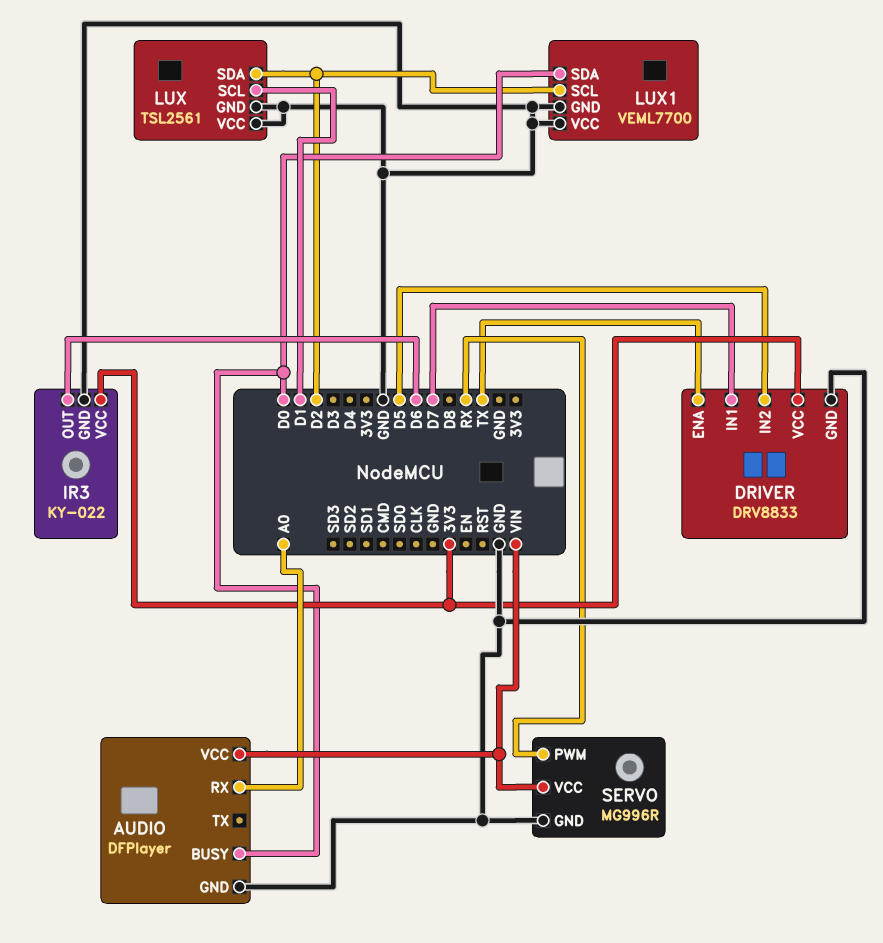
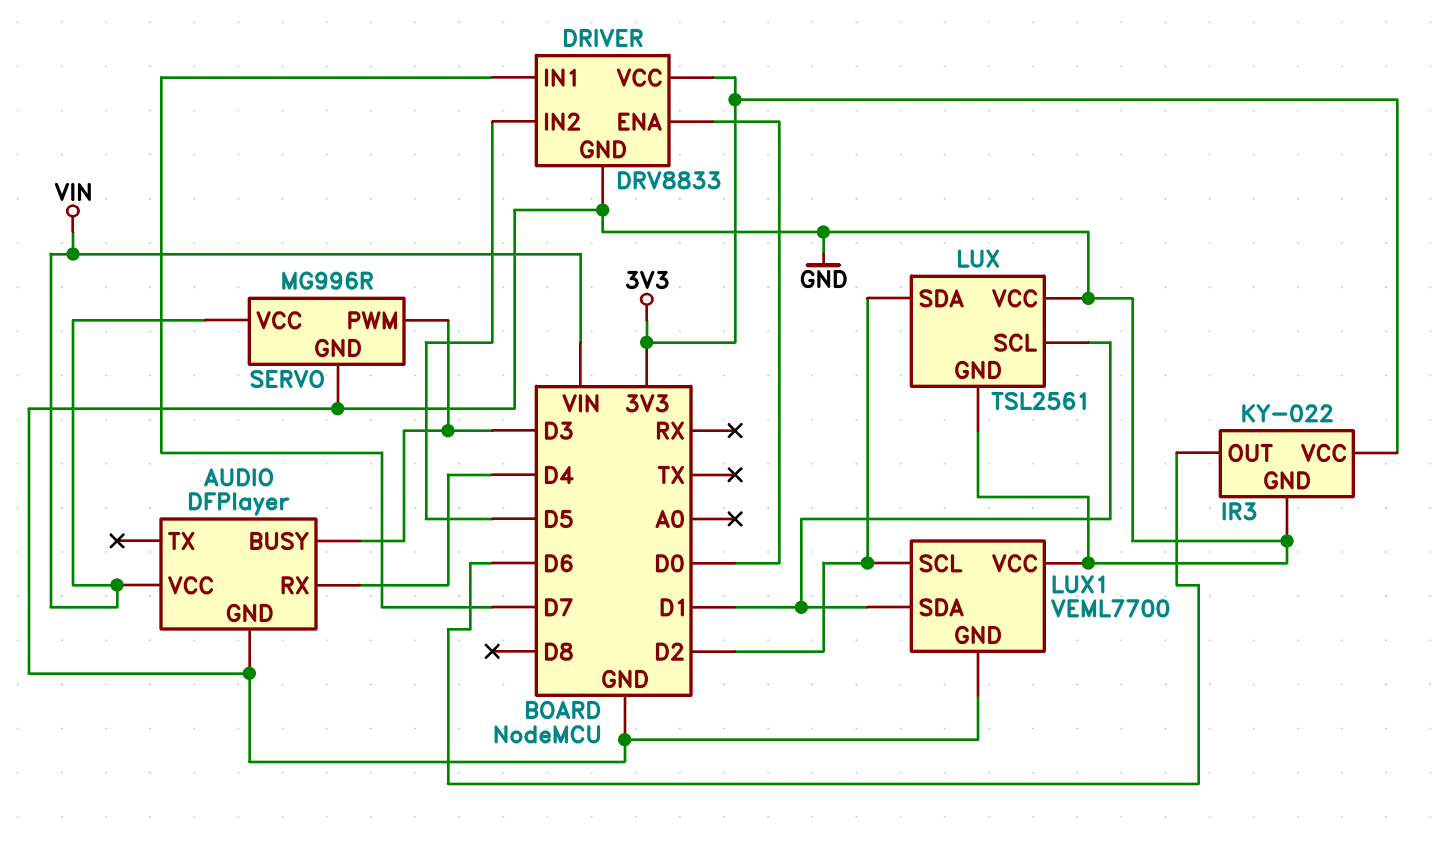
AUDIO pin BUSY: D0 -> D3
AUDIO pin RX: A0 -> D4
DRIVER pin ENA: TX -> D0
LUX1 pin SDA: D0 -> D1
SERVO pin PWM: RX -> D3

